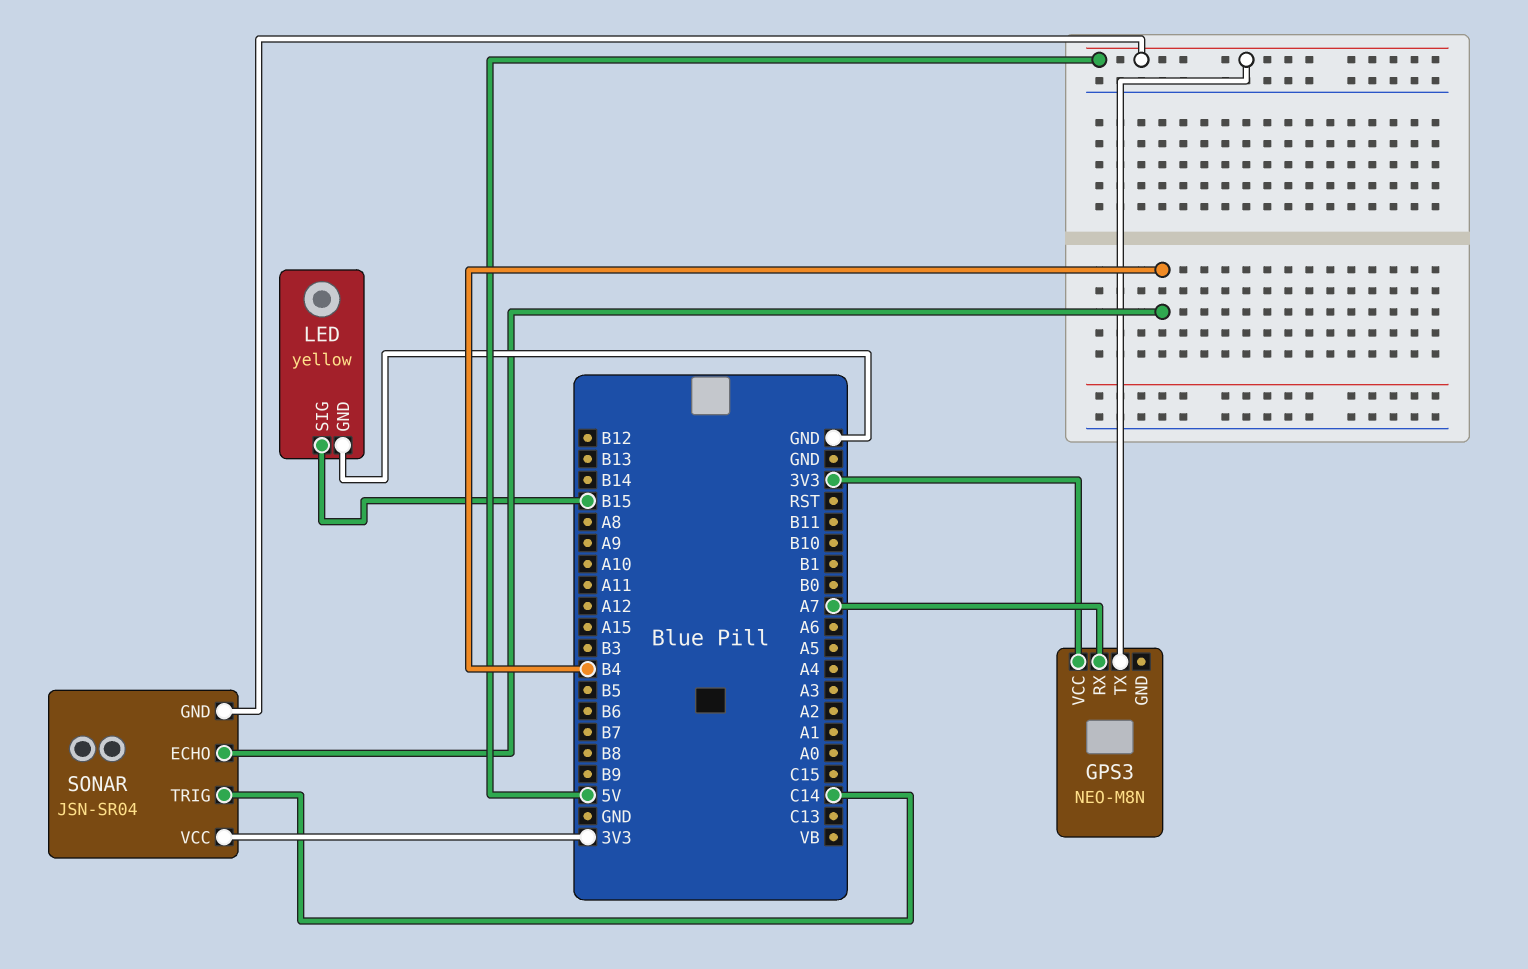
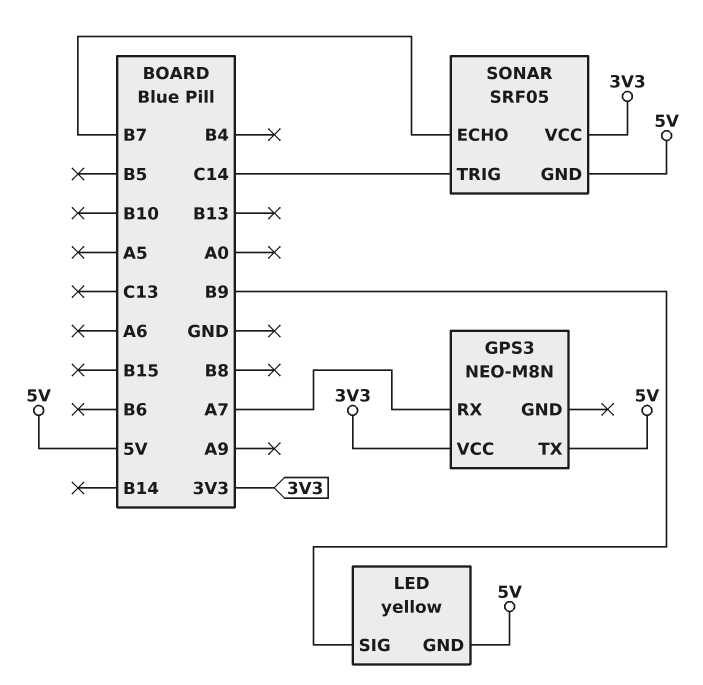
LED pin GND: GND -> 5V
LED pin SIG: B15 -> B9
SONAR: JSN-SR04 -> SRF05
SONAR pin ECHO: B4 -> B7

